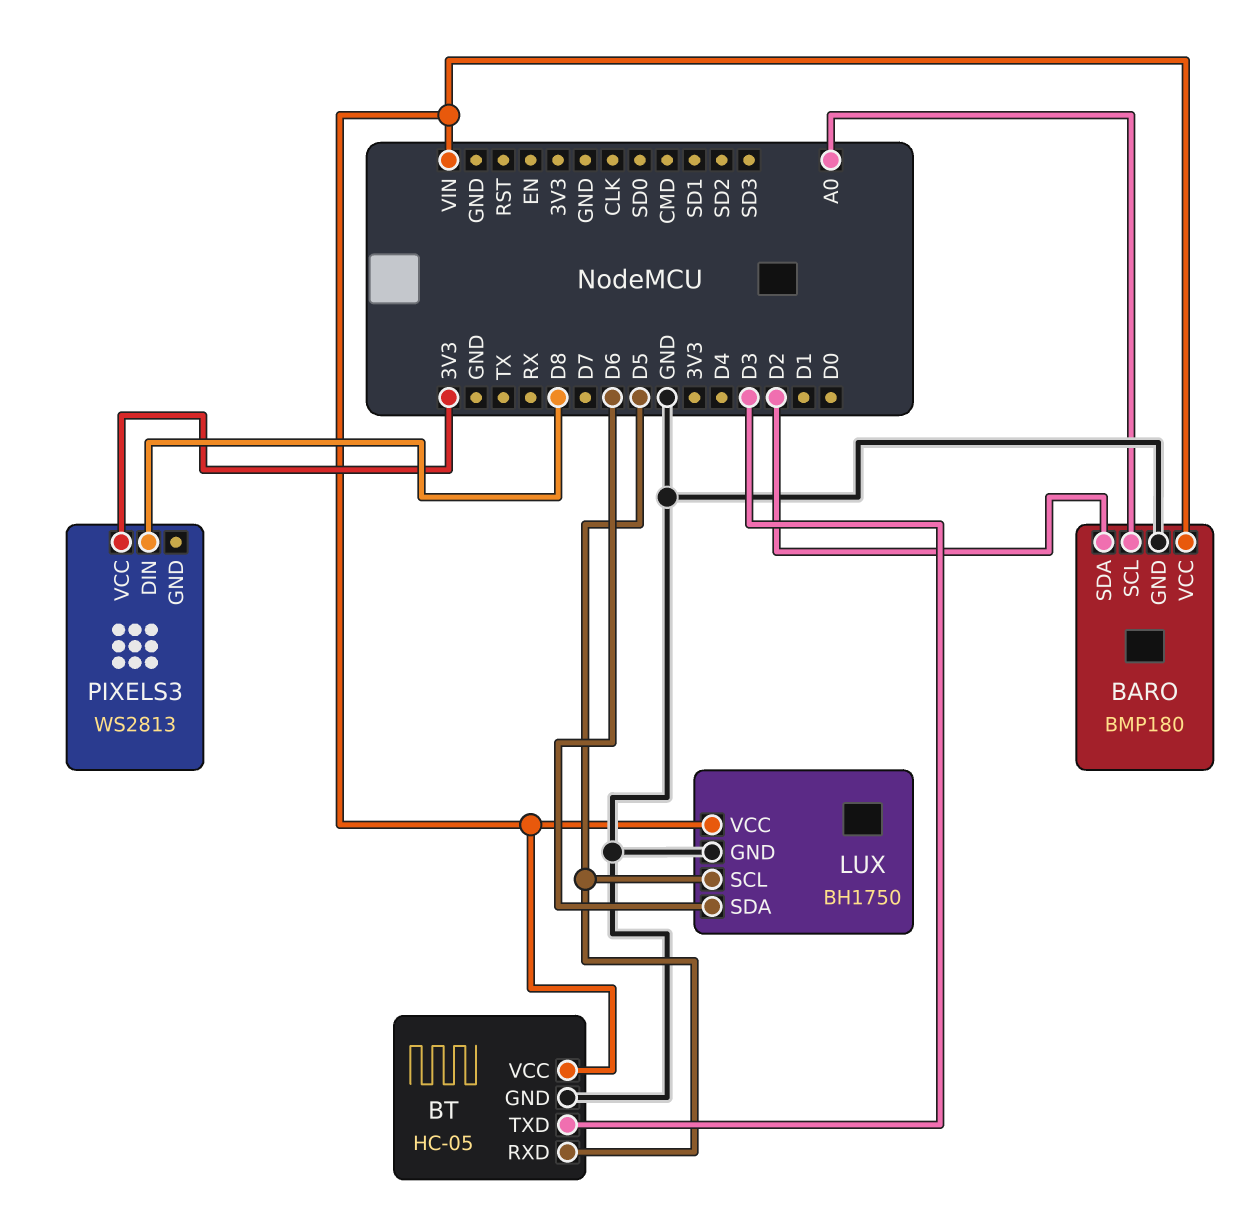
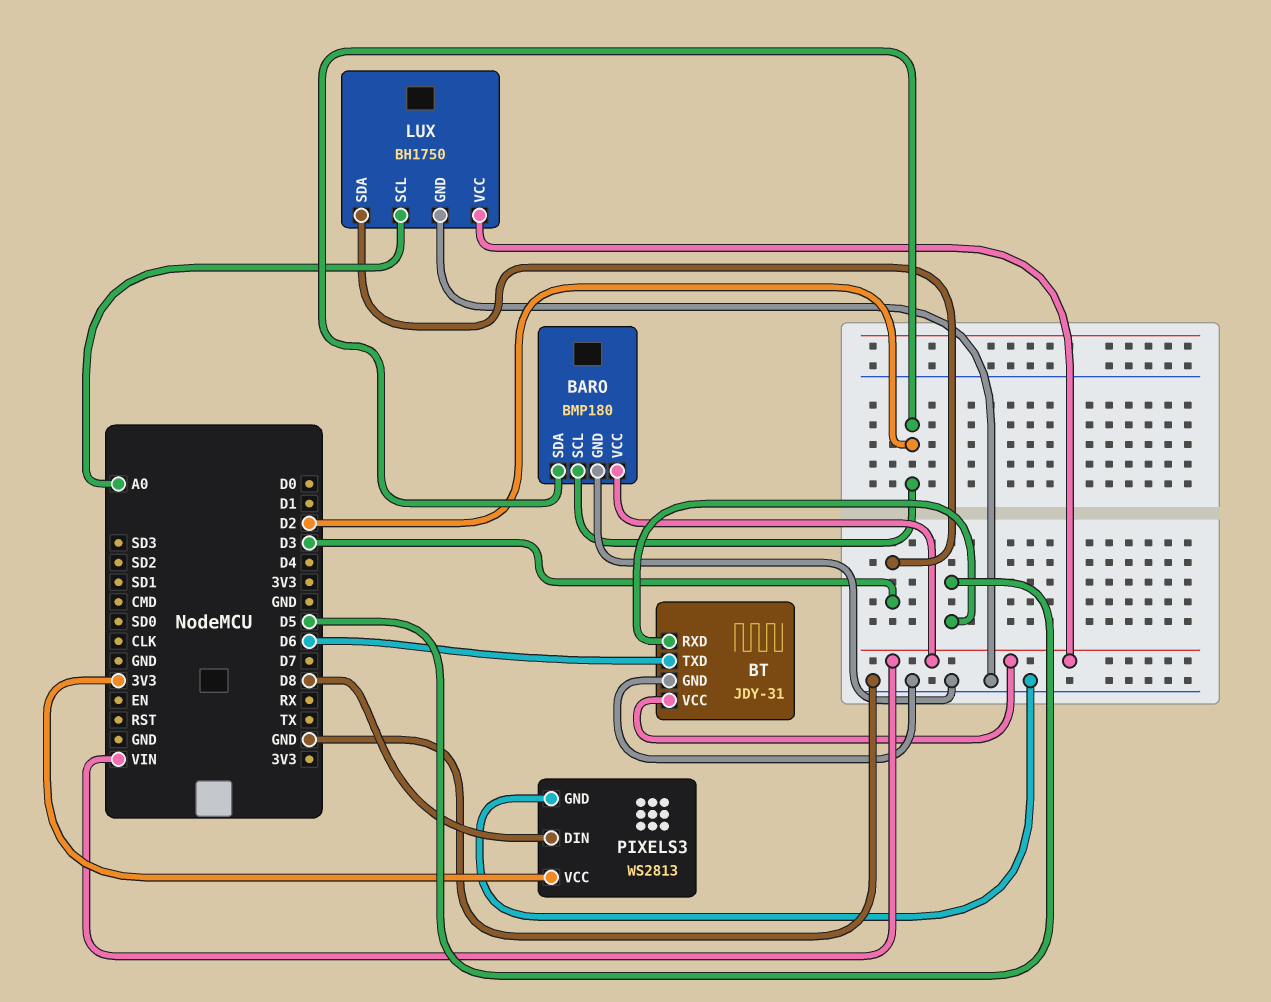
BARO pin SCL: A0 -> D2
BT: HC-05 -> JDY-31
BT pin TXD: D3 -> D6
LUX pin SCL: D5 -> A0
LUX pin SDA: D6 -> D3
PIXELS3 pin GND: none -> GND

